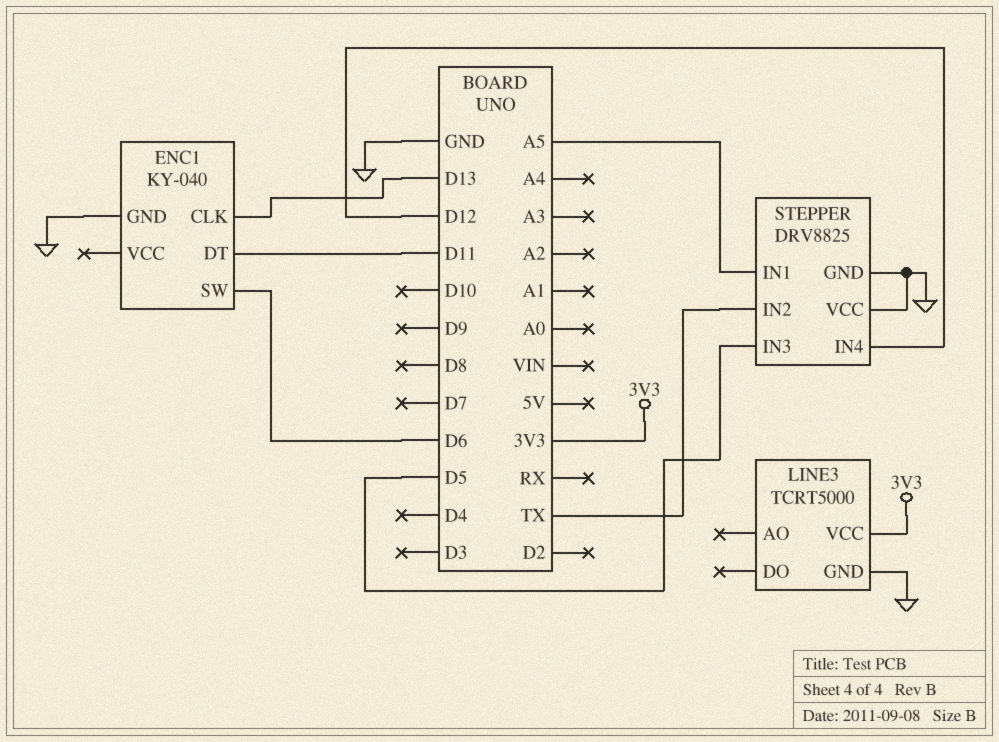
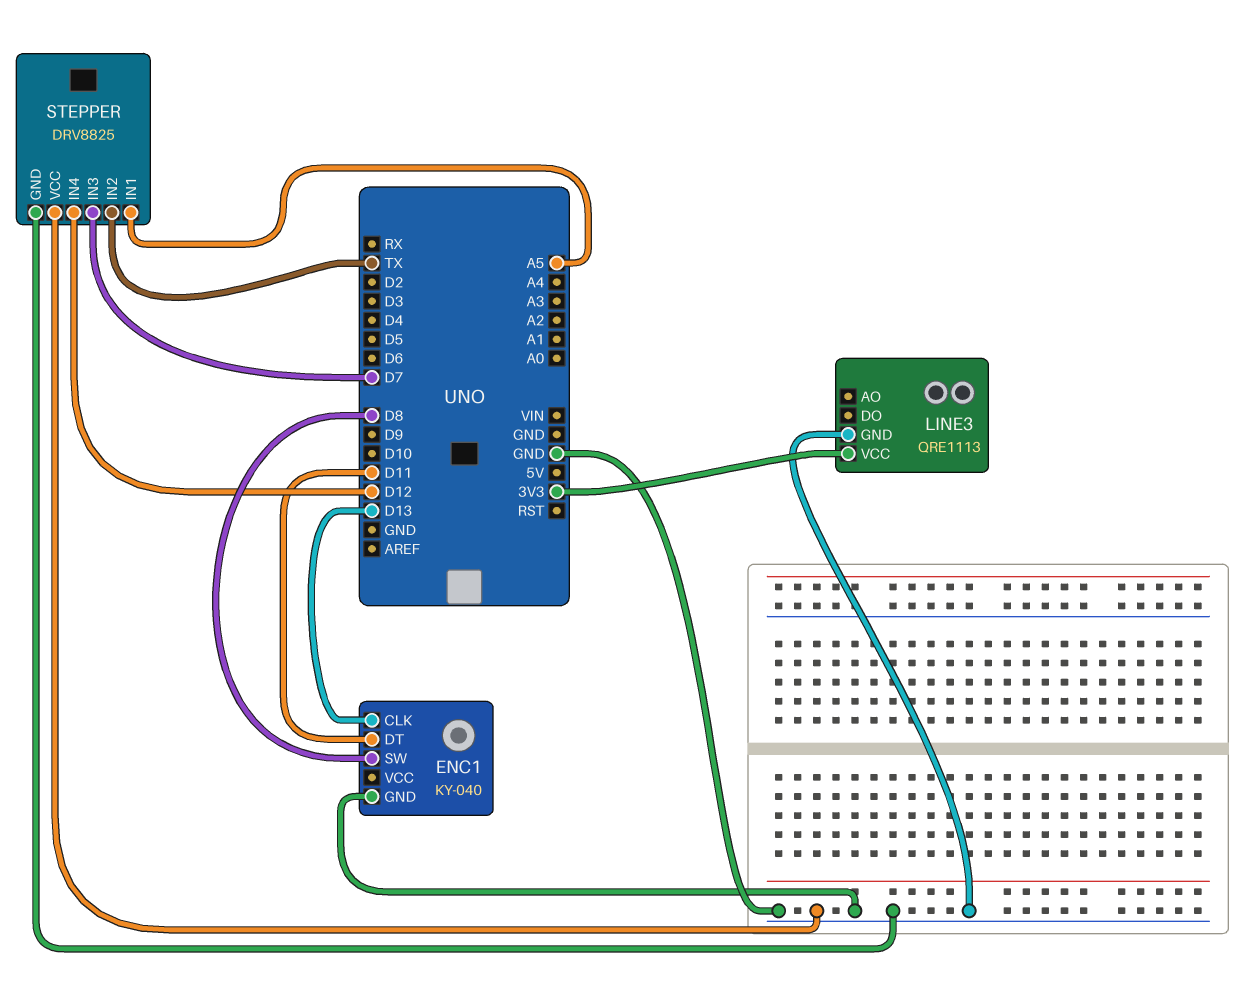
ENC1 pin SW: D6 -> D8
LINE3: TCRT5000 -> QRE1113
STEPPER pin IN3: D5 -> D7

